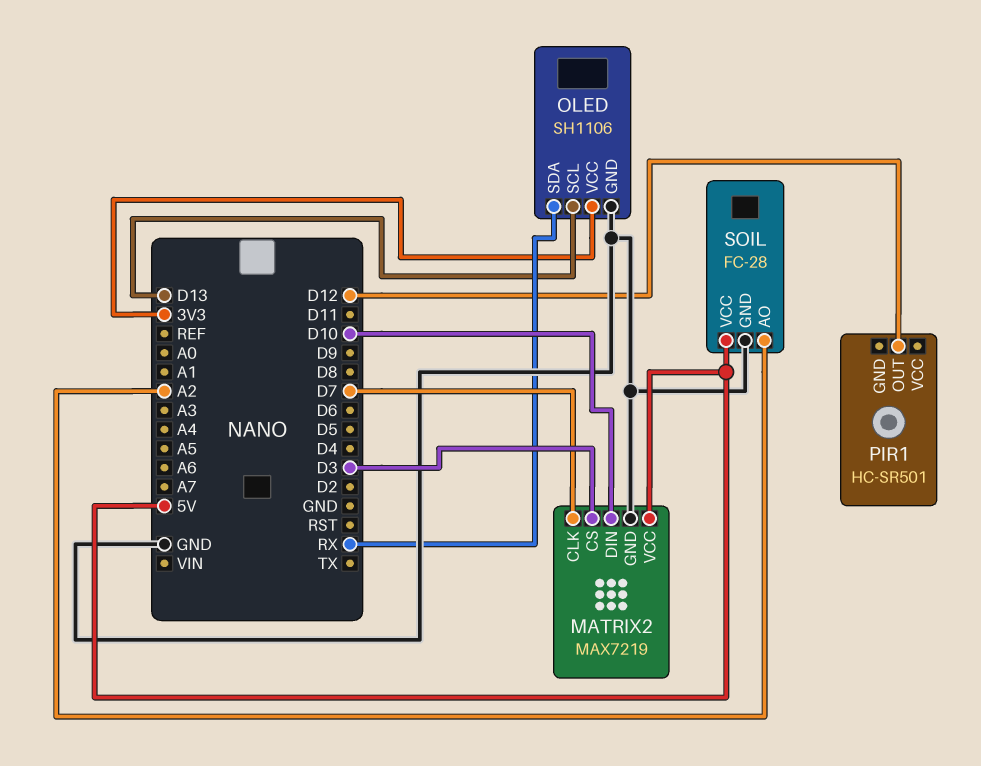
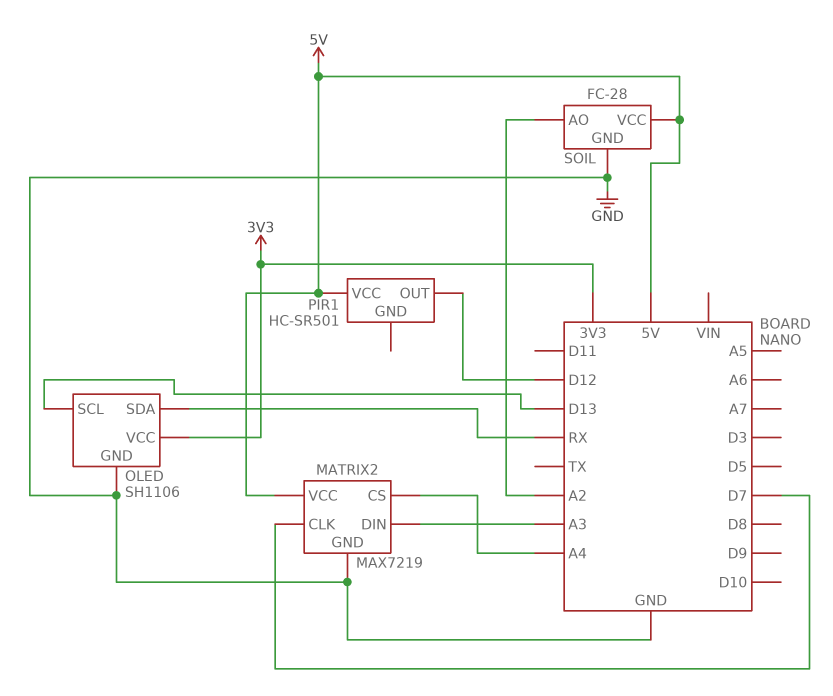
MATRIX2 pin CS: D3 -> A4
MATRIX2 pin DIN: D10 -> A3
PIR1 pin VCC: none -> 5V

